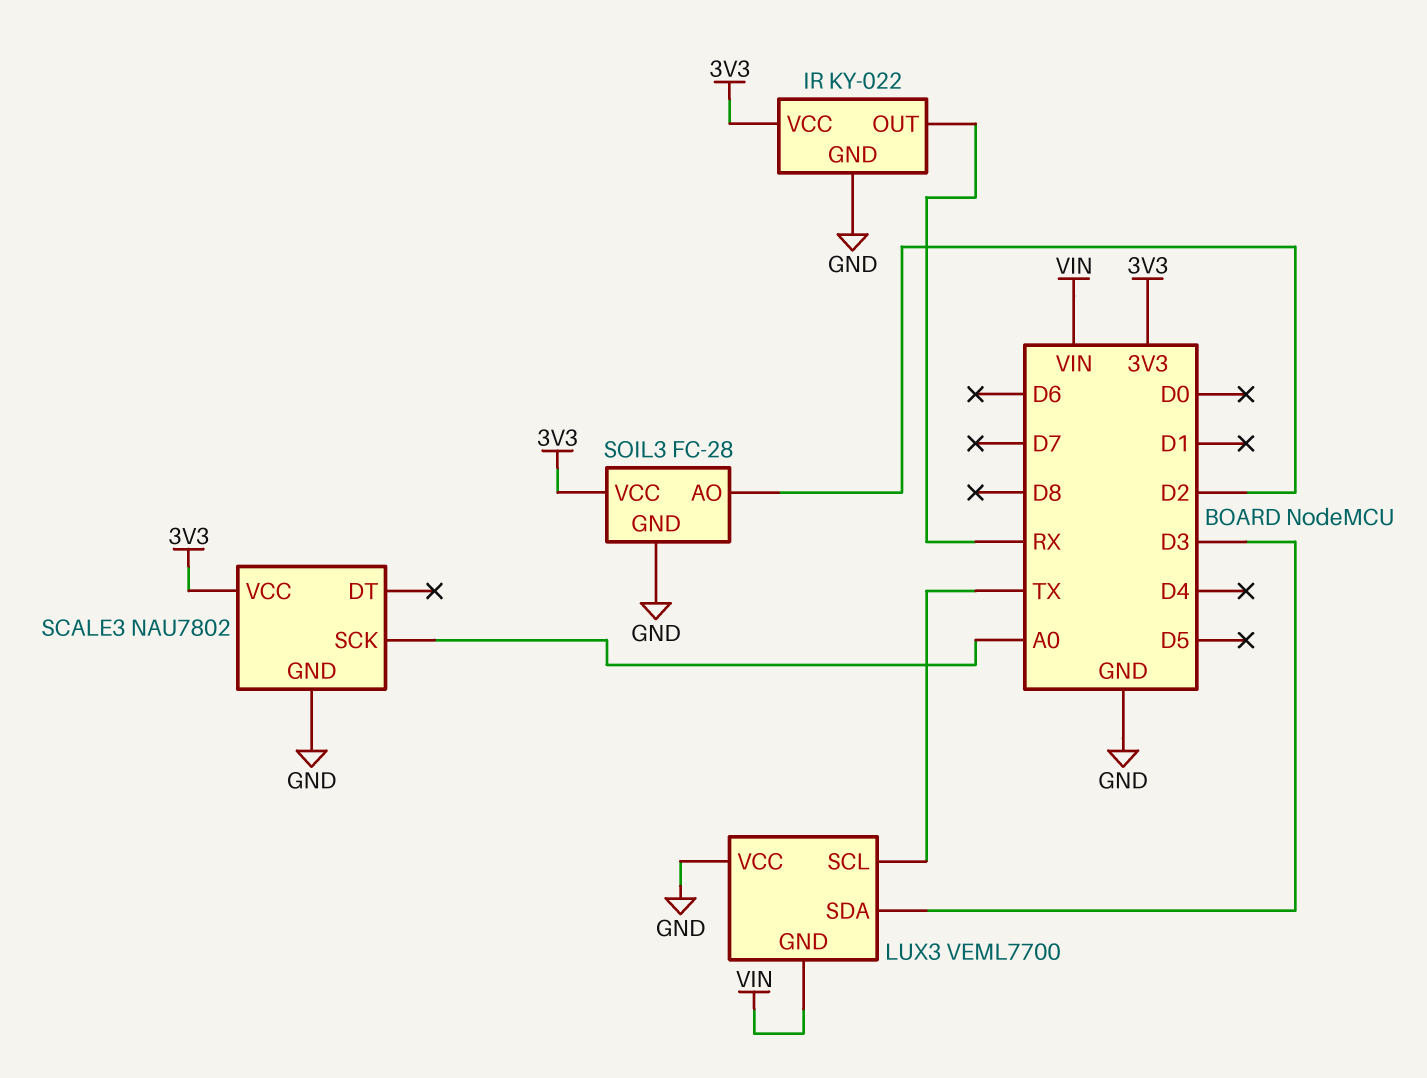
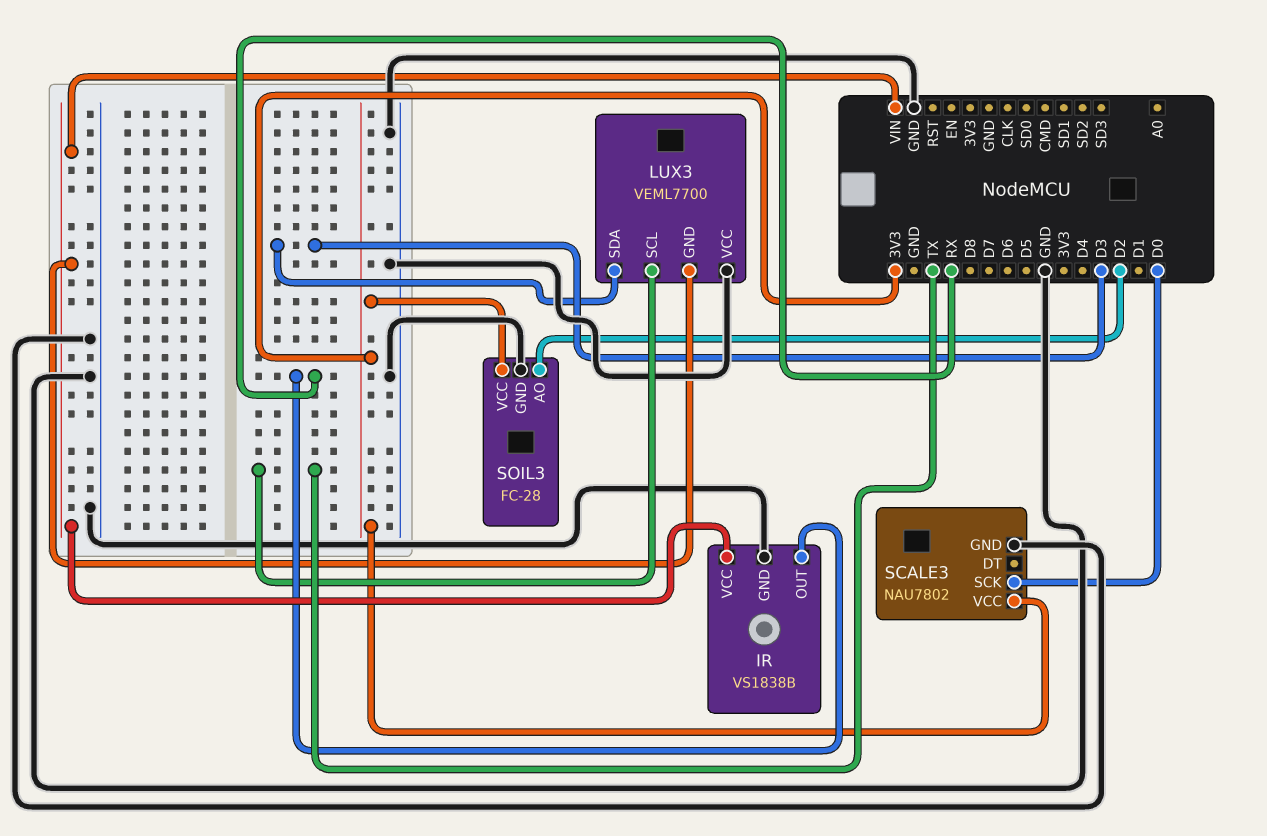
IR: KY-022 -> VS1838B
IR pin VCC: 3V3 -> VIN
SCALE3 pin SCK: A0 -> D0

